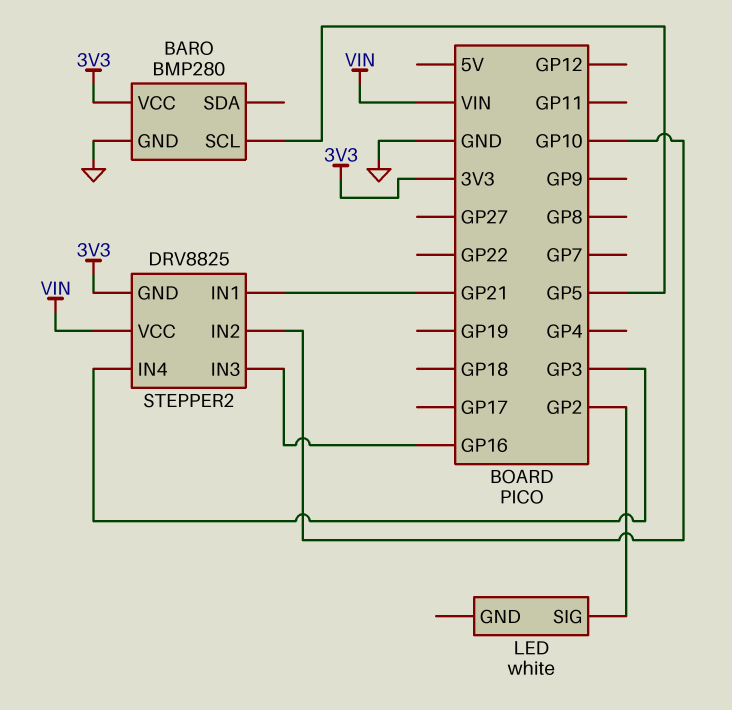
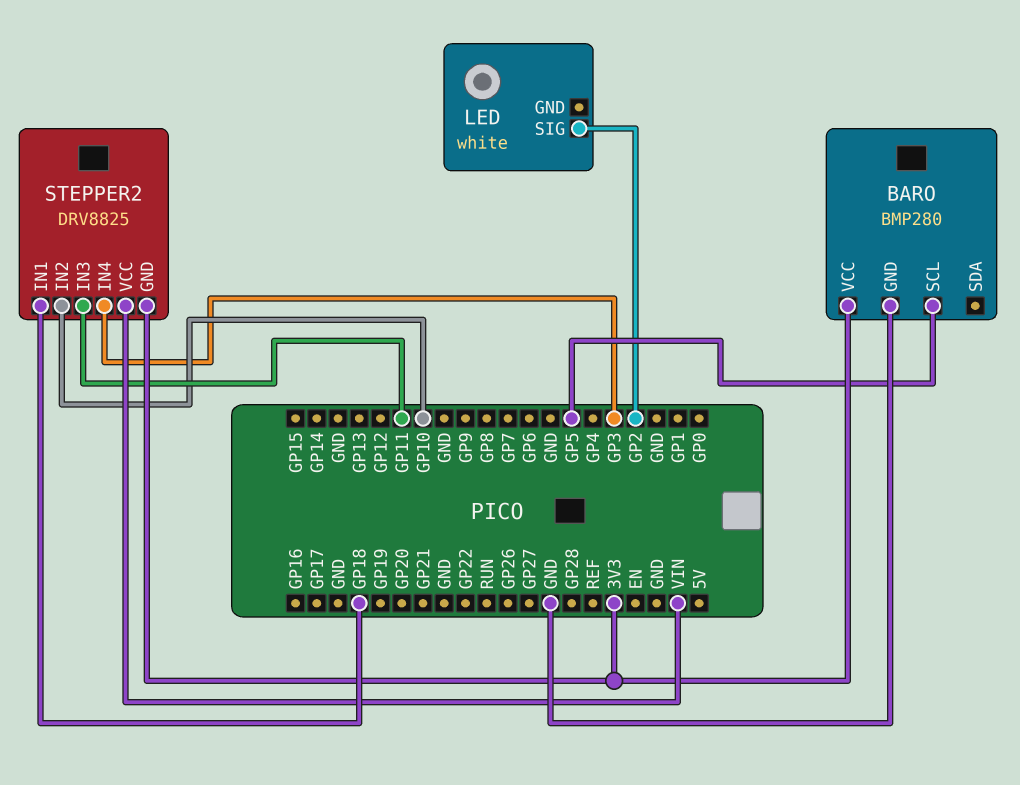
STEPPER2 pin IN1: GP21 -> GP18
STEPPER2 pin IN3: GP16 -> GP11

